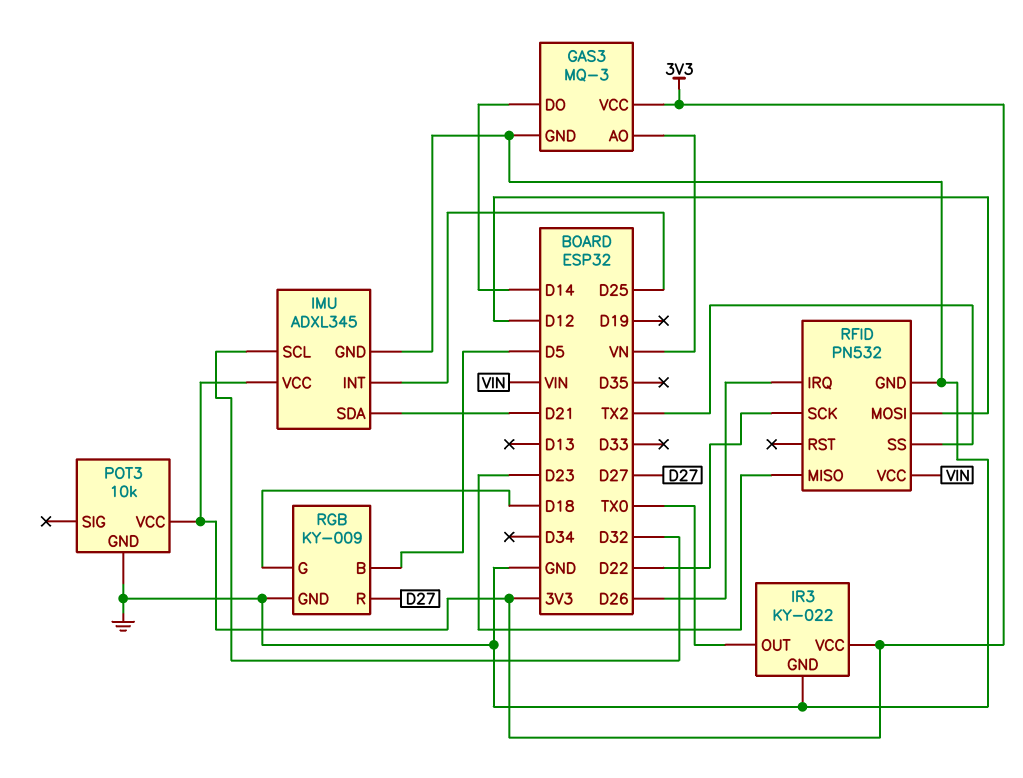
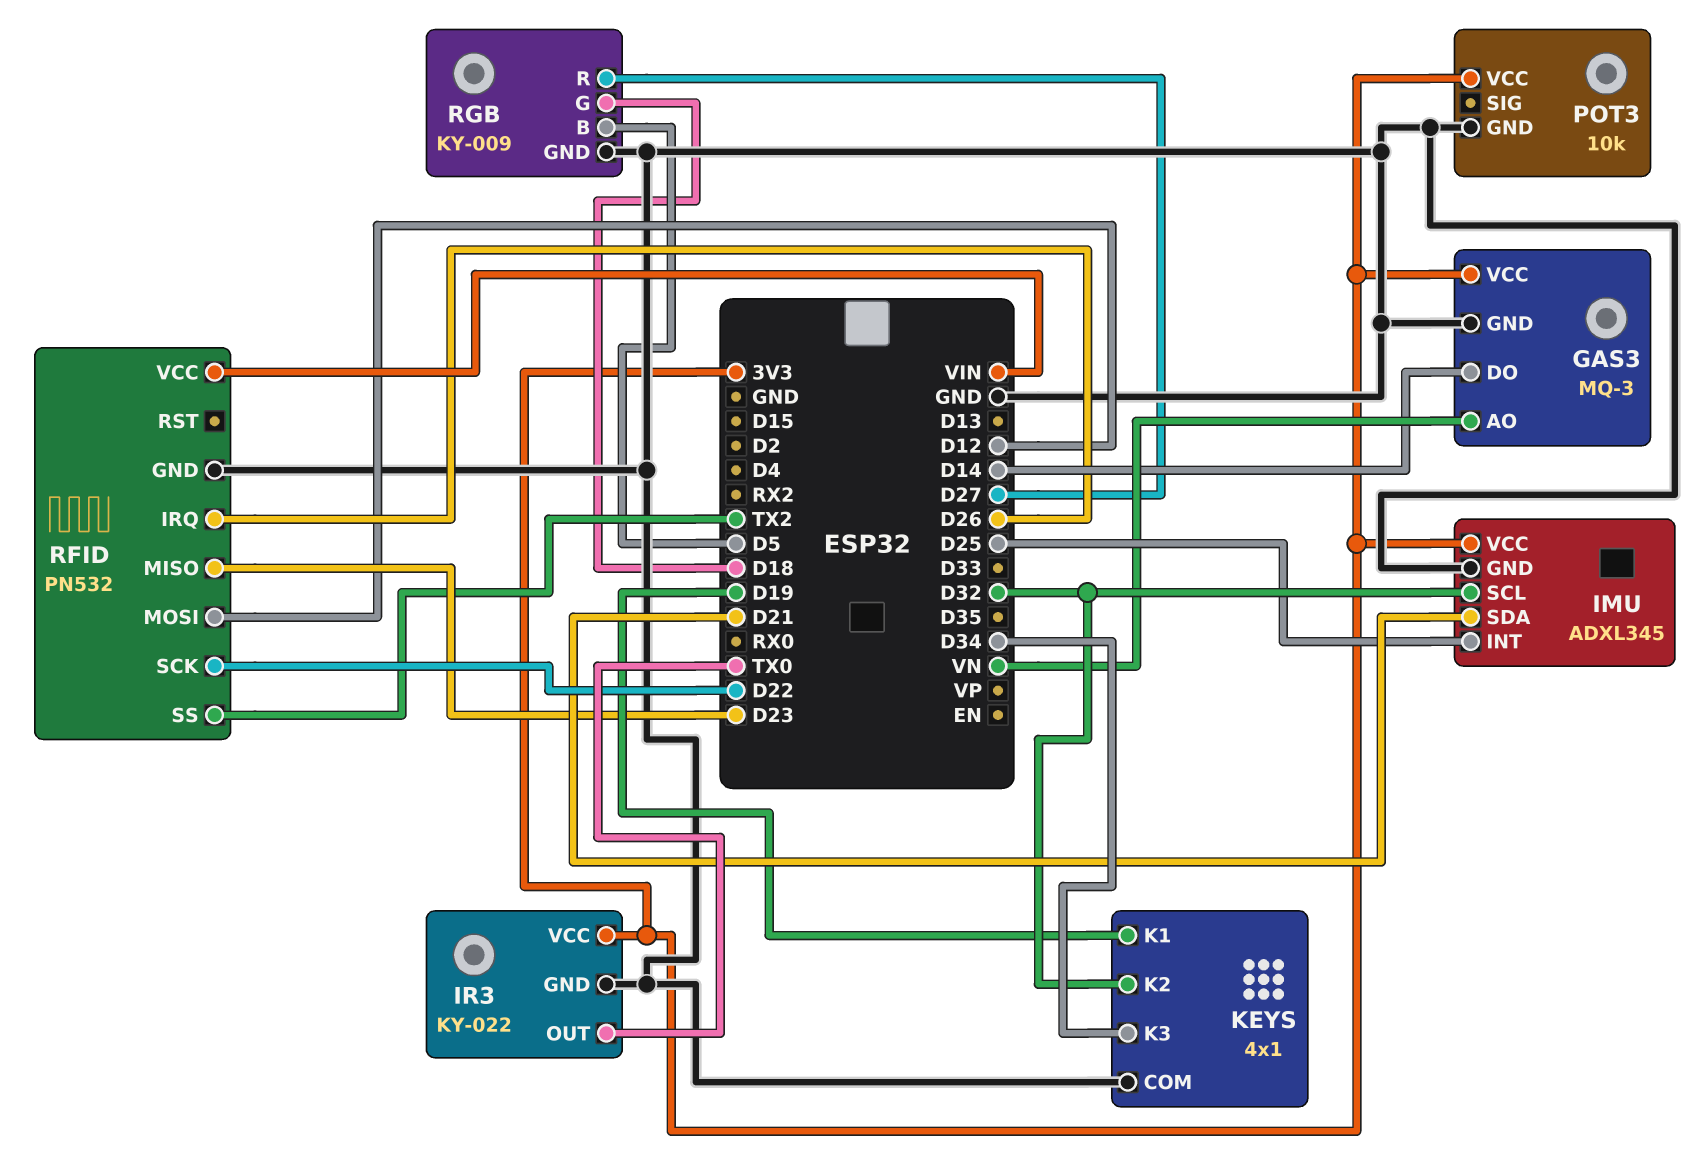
KEYS: none -> 4x1
KEYS pin COM: none -> GND
KEYS pin K1: none -> D19
KEYS pin K2: none -> D32
KEYS pin K3: none -> D34

